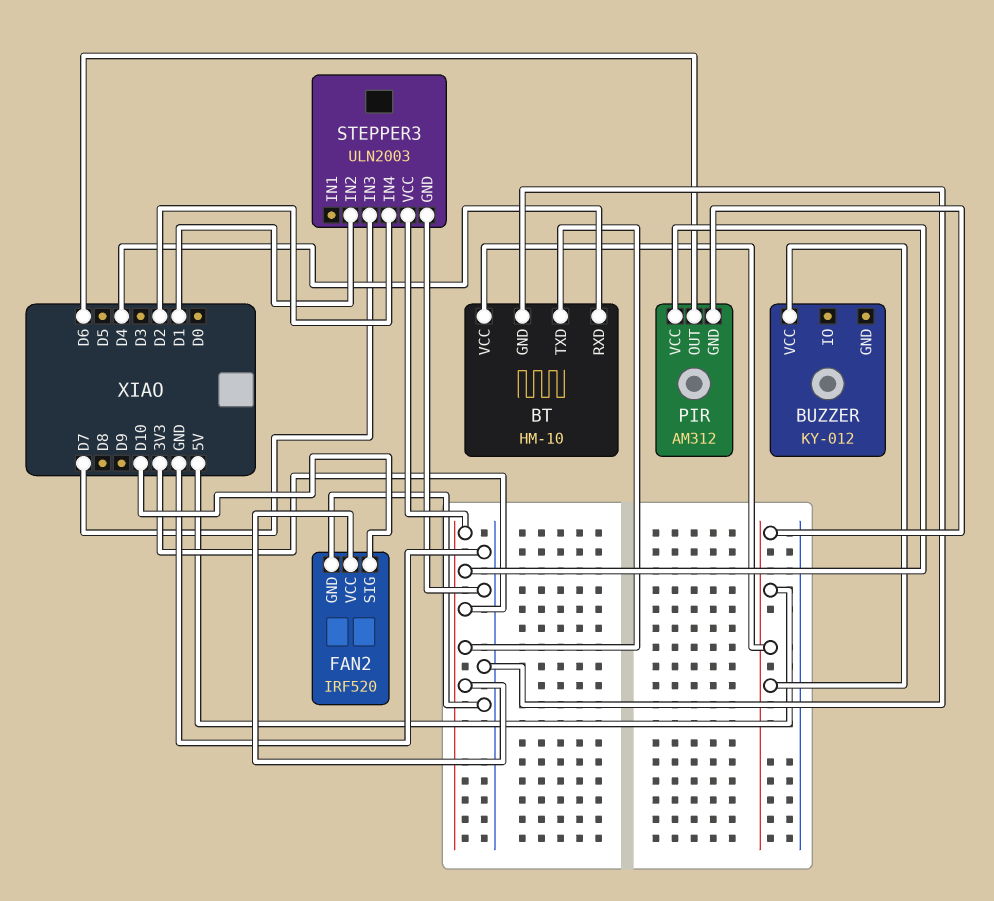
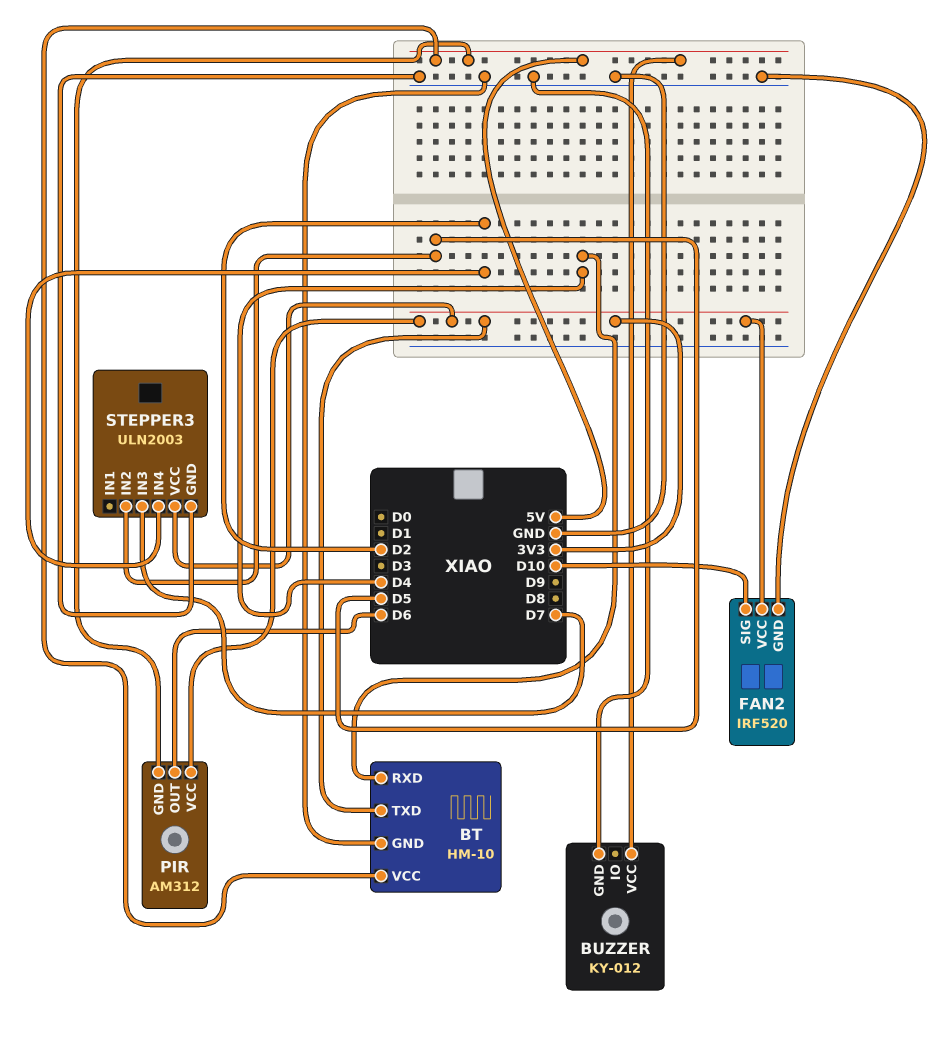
BUZZER pin GND: none -> GND
STEPPER3 pin IN2: D1 -> D5

